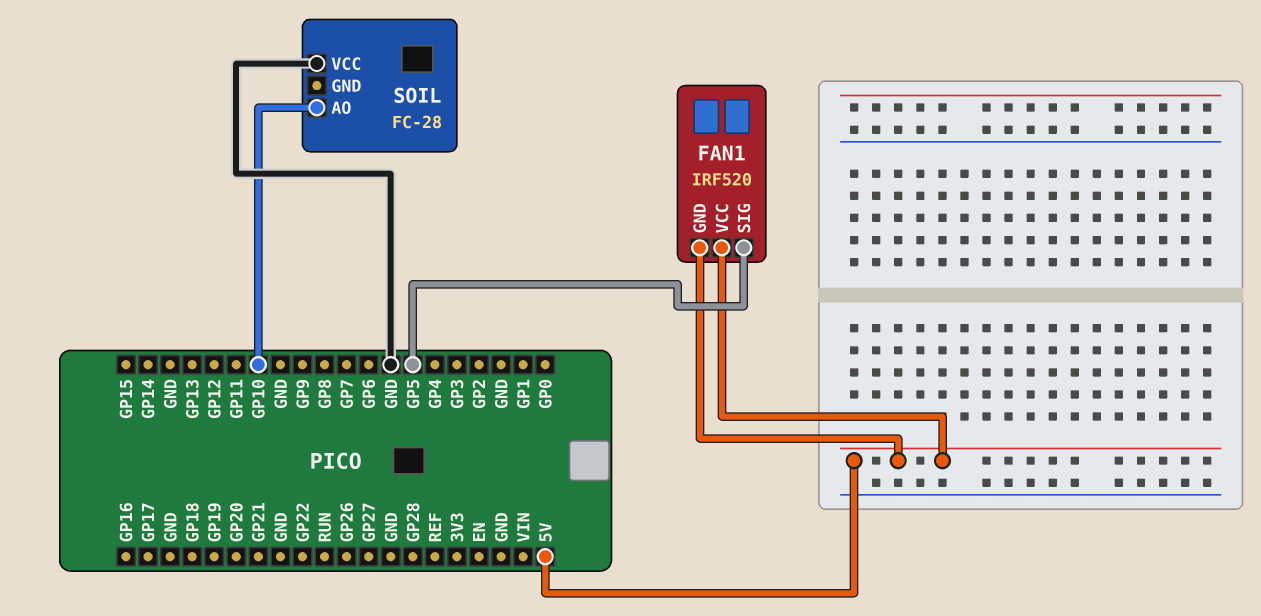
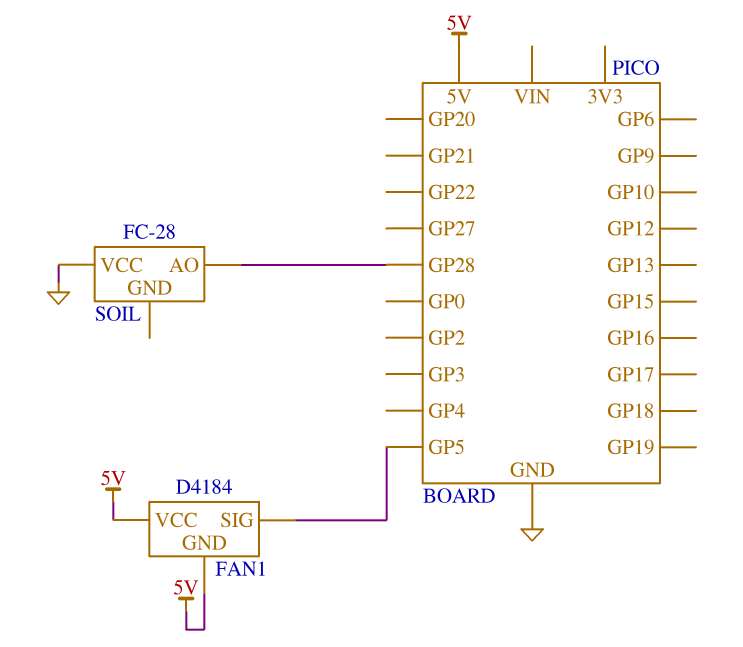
FAN1: IRF520 -> D4184
SOIL pin AO: GP10 -> GP28

